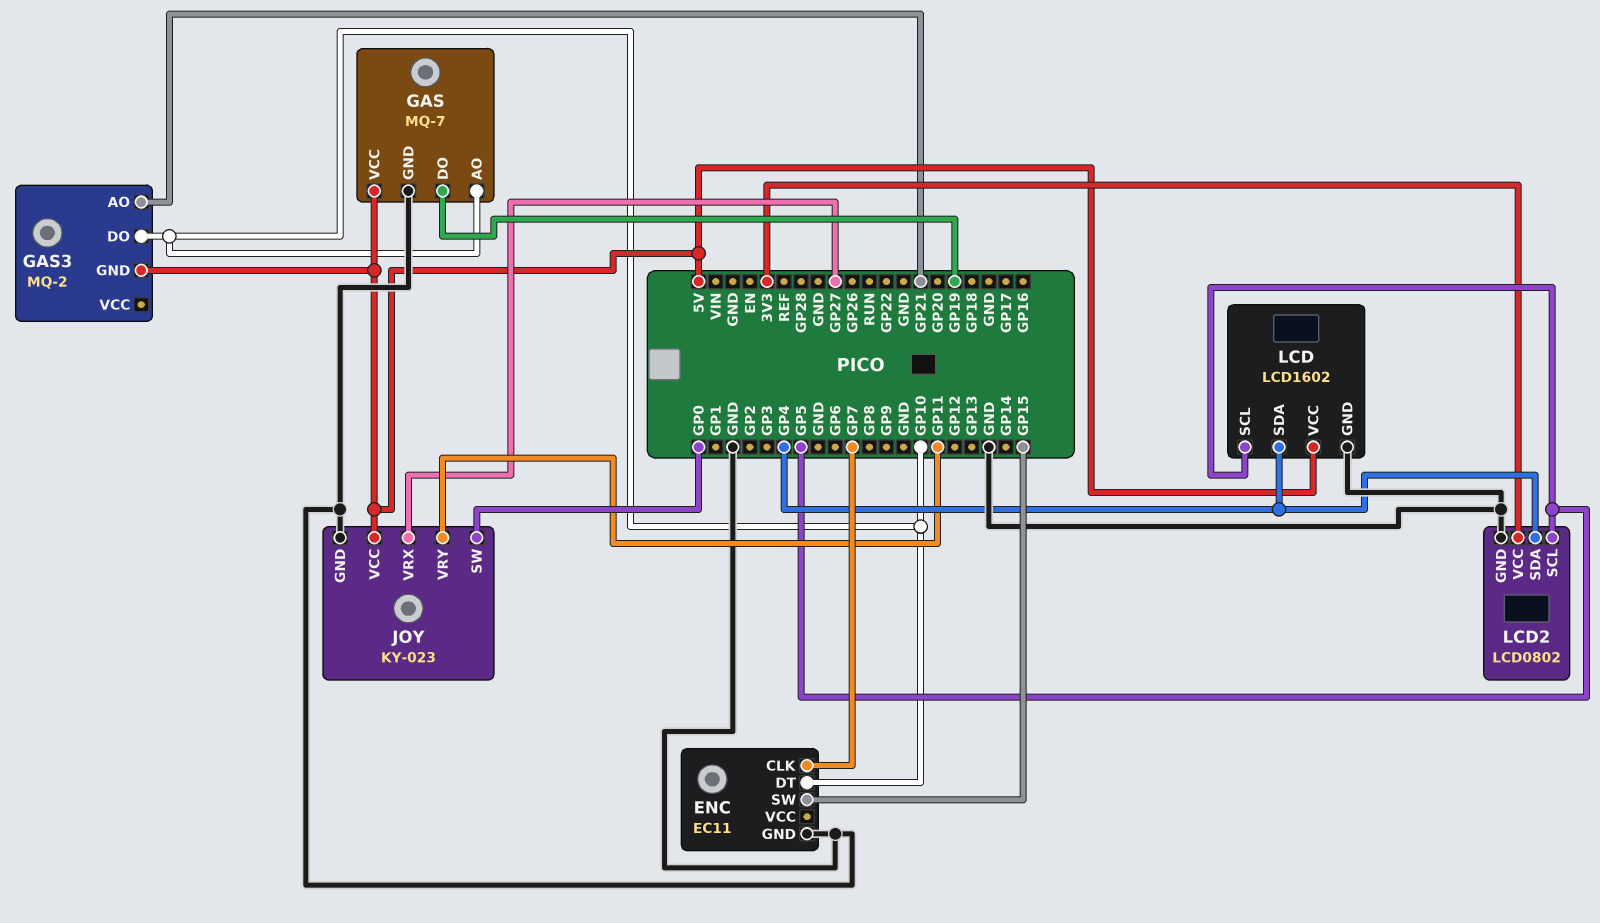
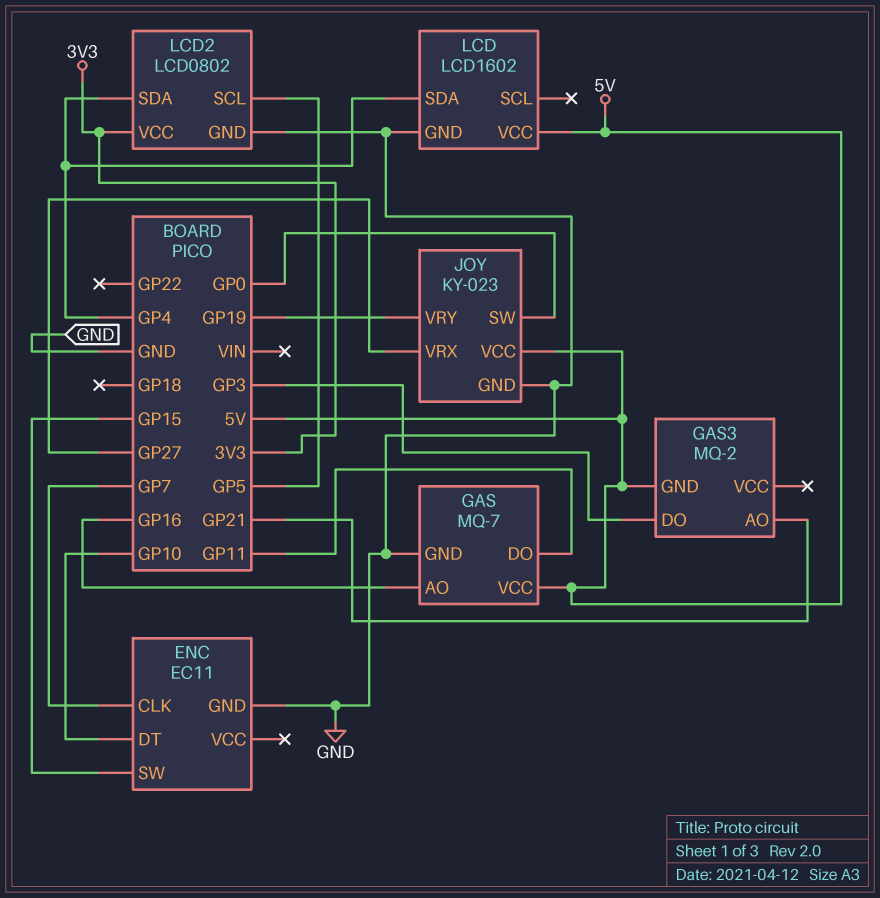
GAS pin AO: GP10 -> GP16
GAS pin DO: GP19 -> GP11
GAS3 pin DO: GP10 -> GP3
JOY pin VRY: GP11 -> GP19
LCD pin SCL: GP5 -> none

